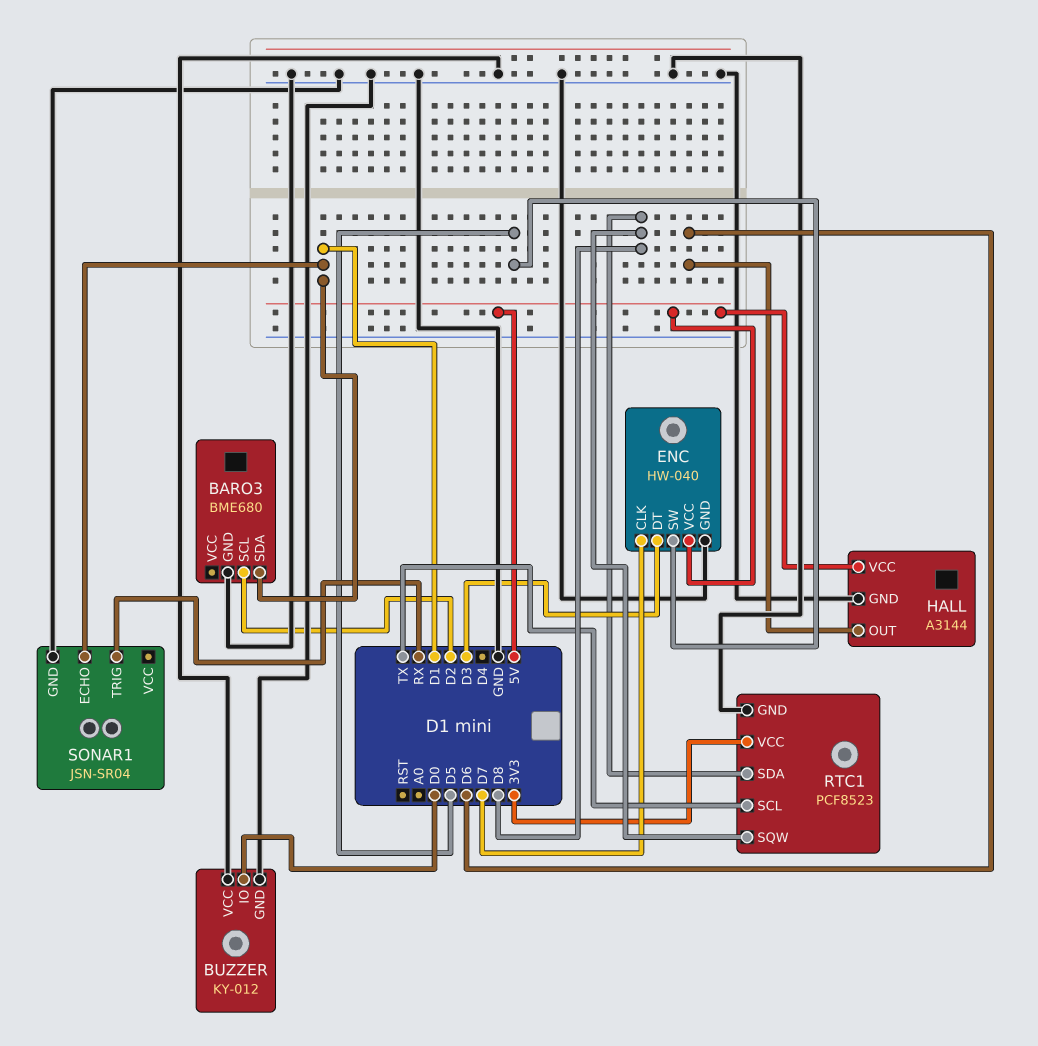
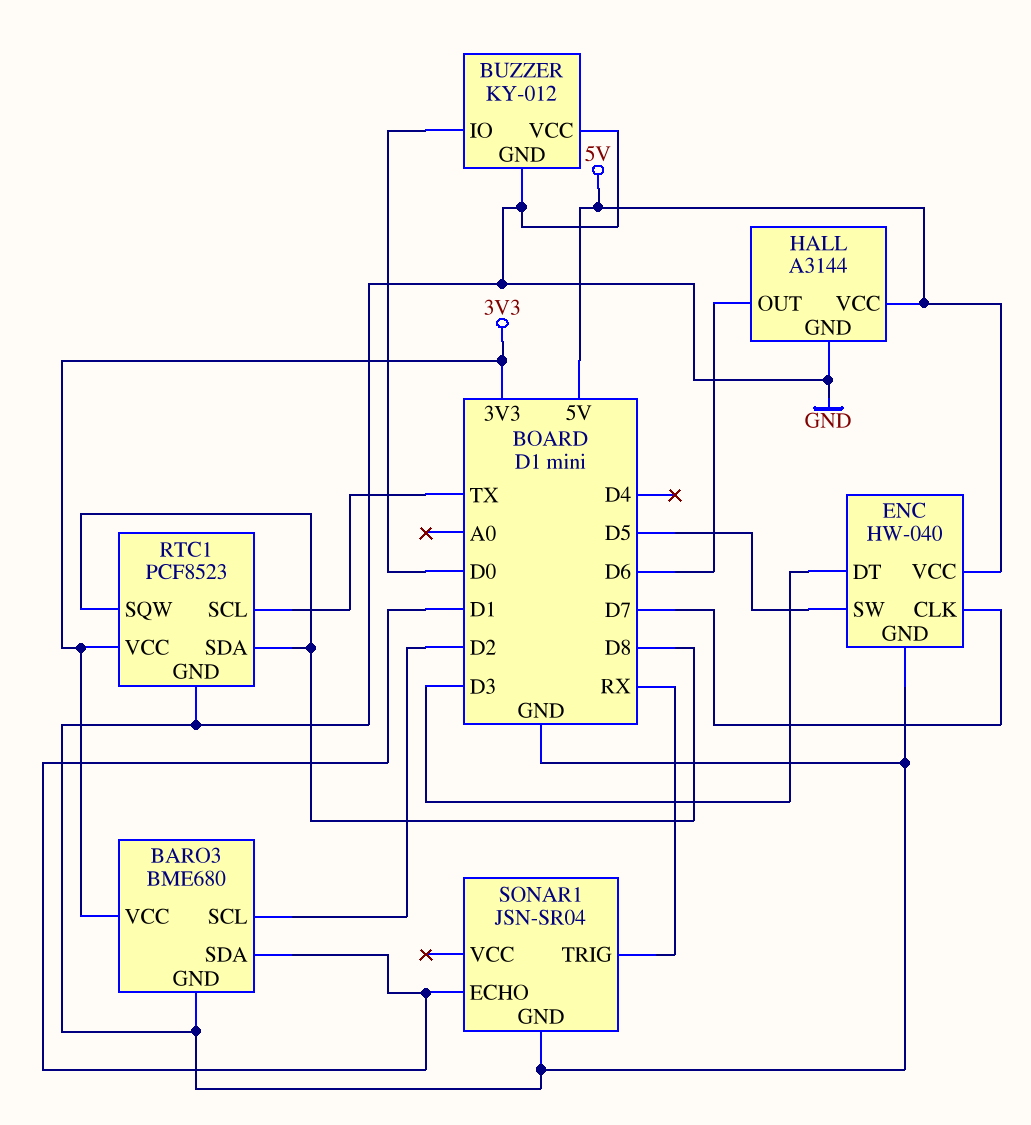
BARO3 pin VCC: none -> 3V3

